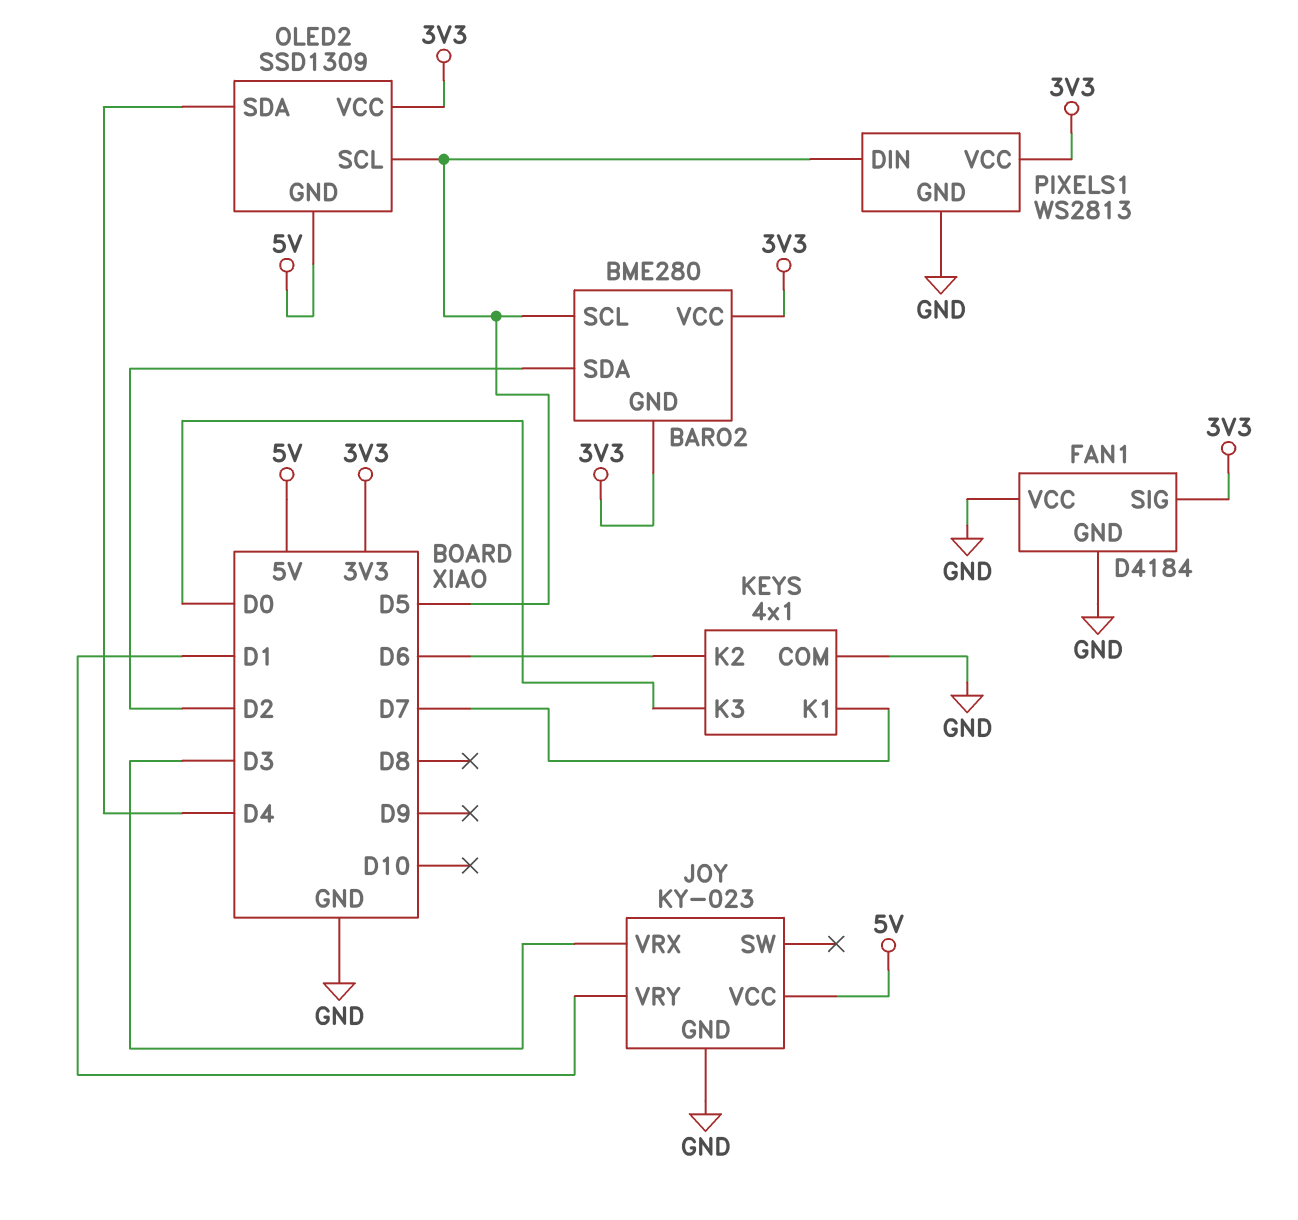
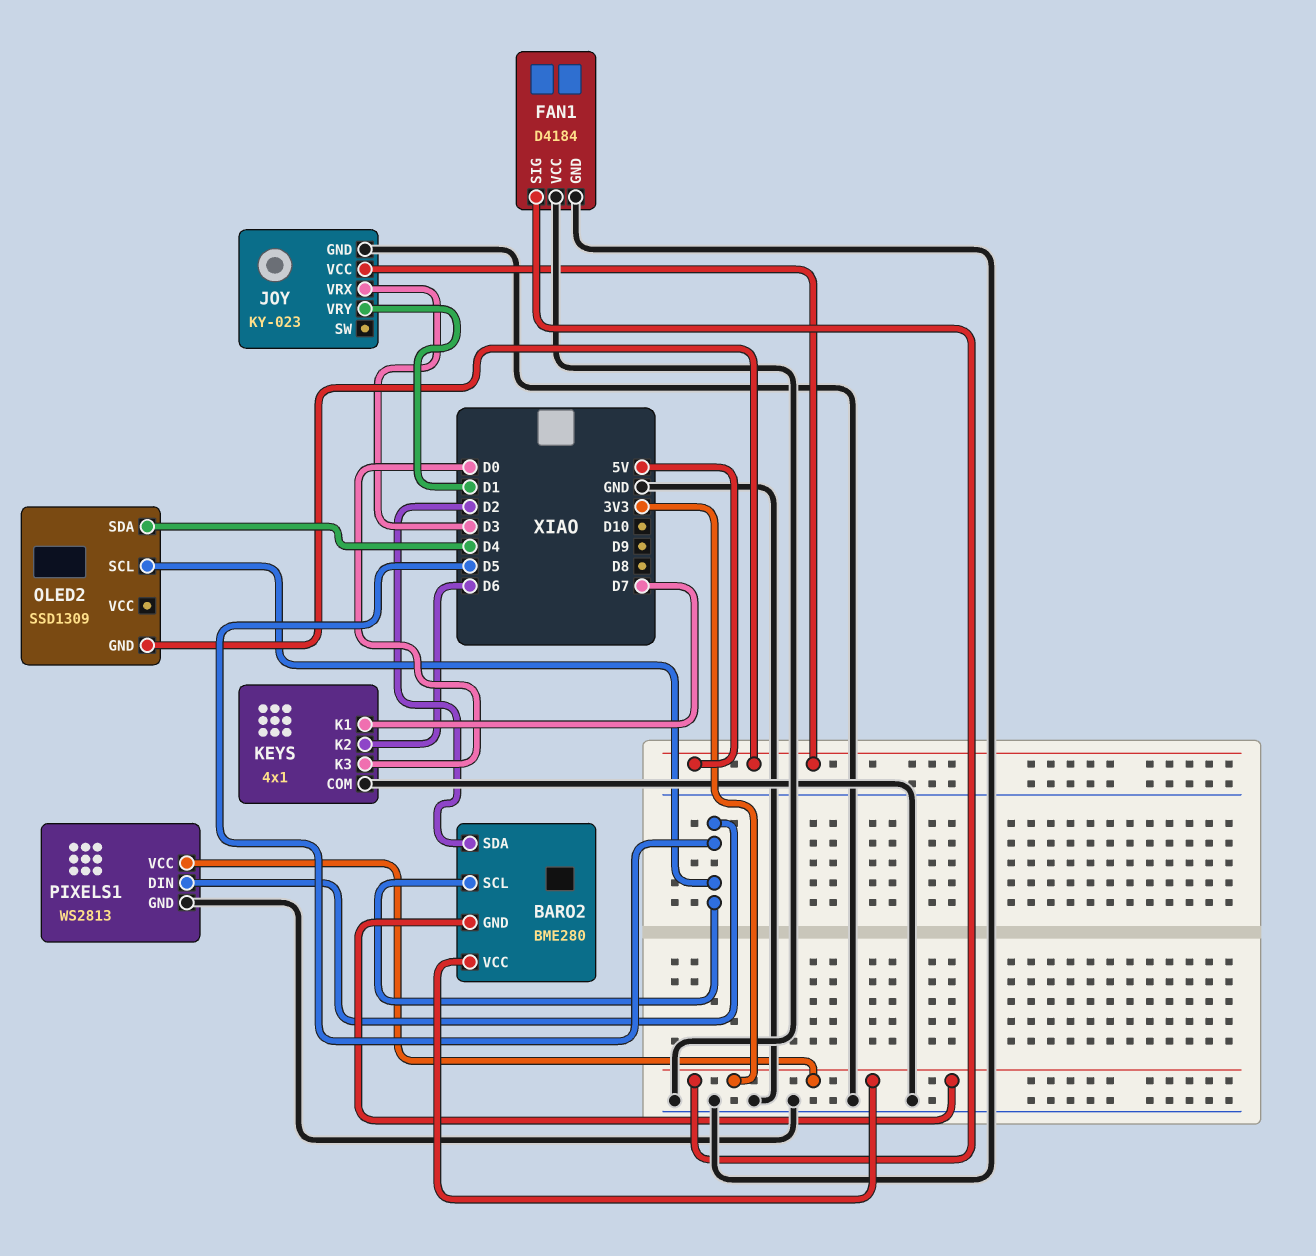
OLED2 pin VCC: 3V3 -> none

